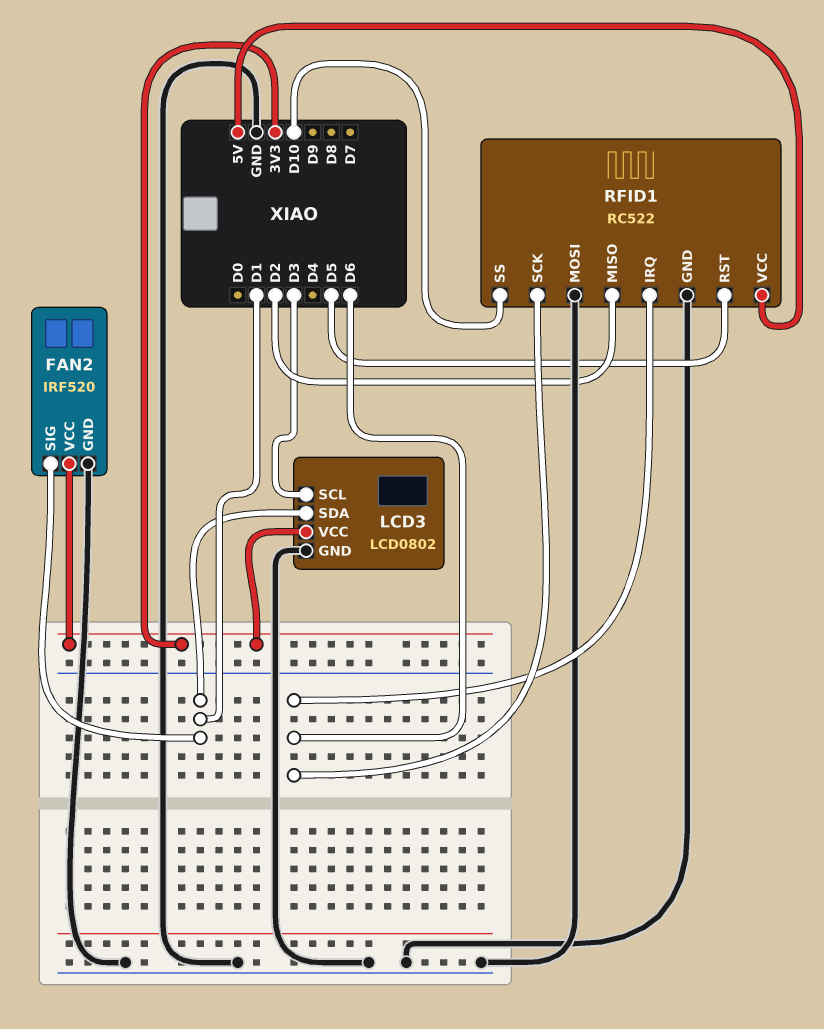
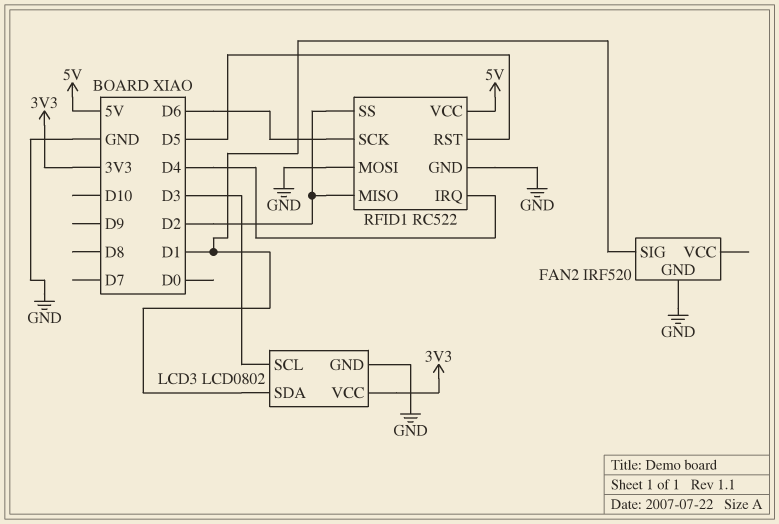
FAN2 pin VCC: 3V3 -> none
RFID1 pin IRQ: D6 -> D4
RFID1 pin SS: D10 -> D2

